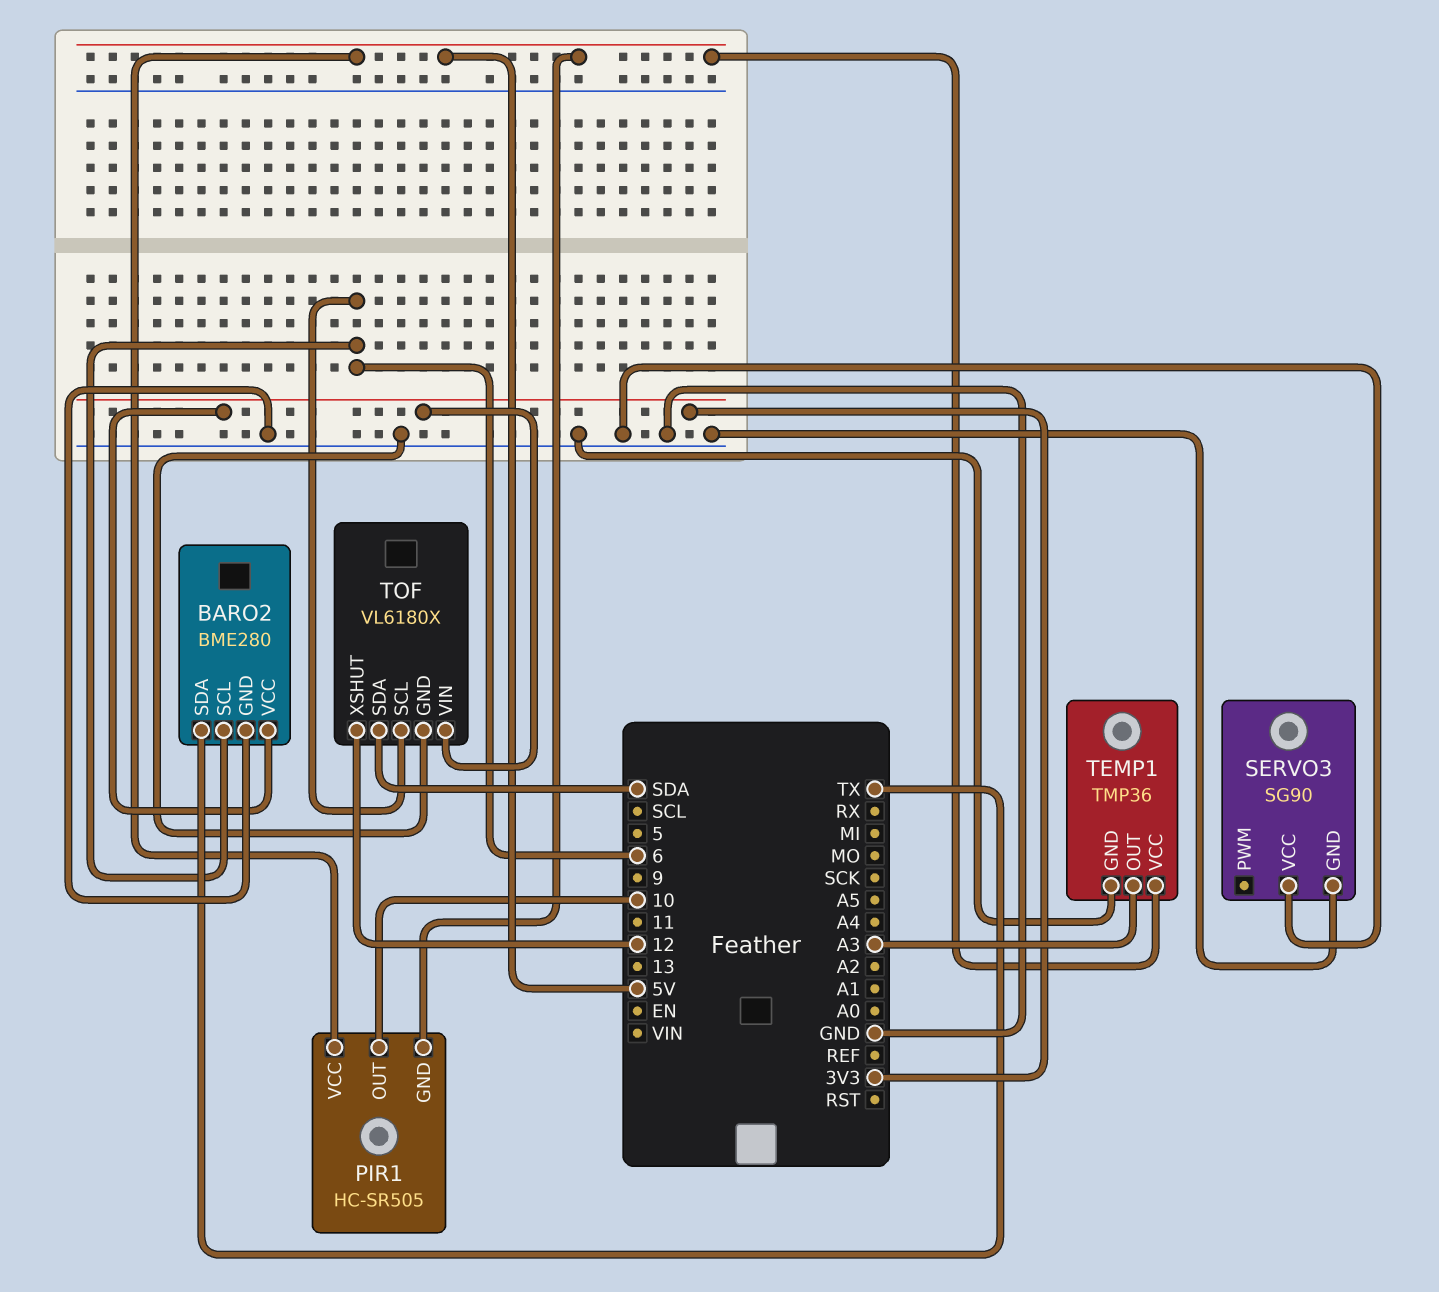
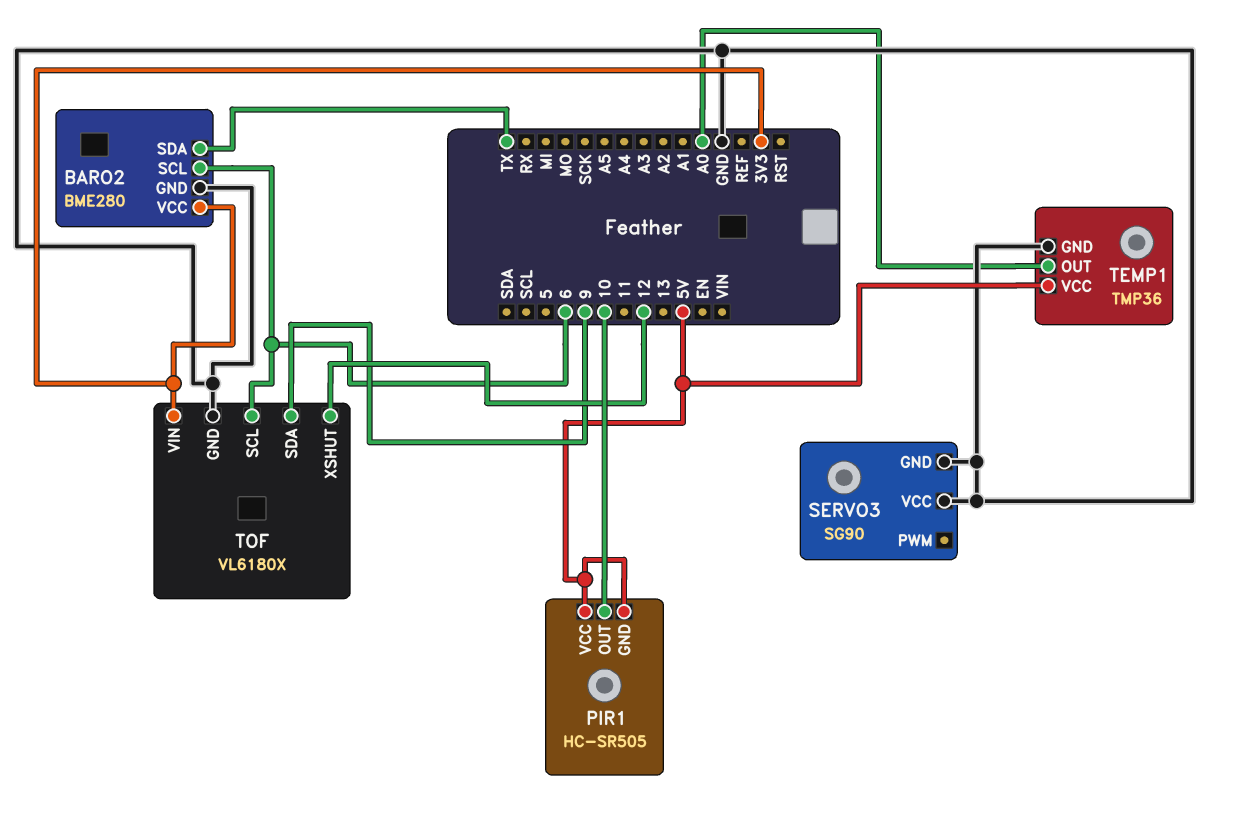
TEMP1 pin OUT: A3 -> A0
TOF pin SDA: SDA -> 9

